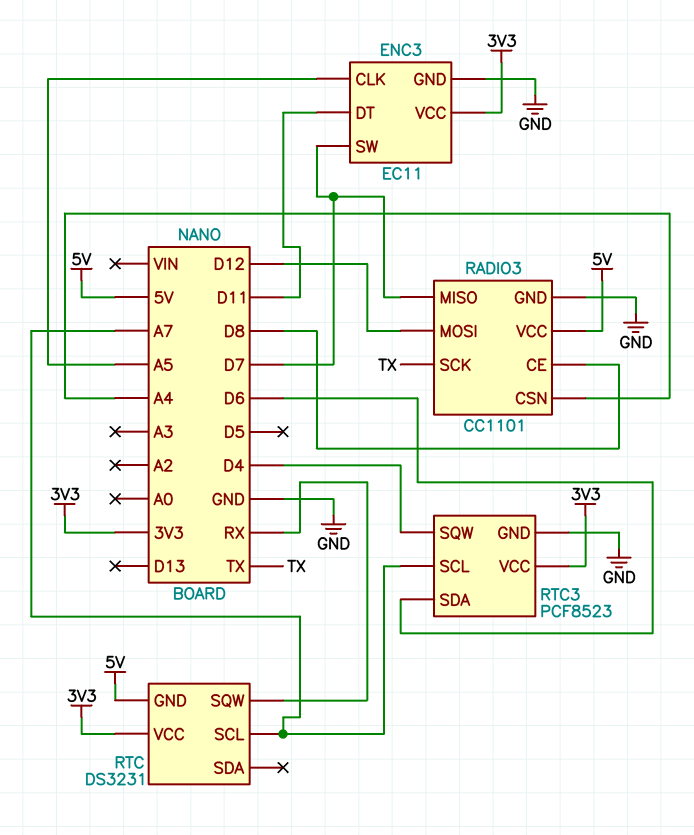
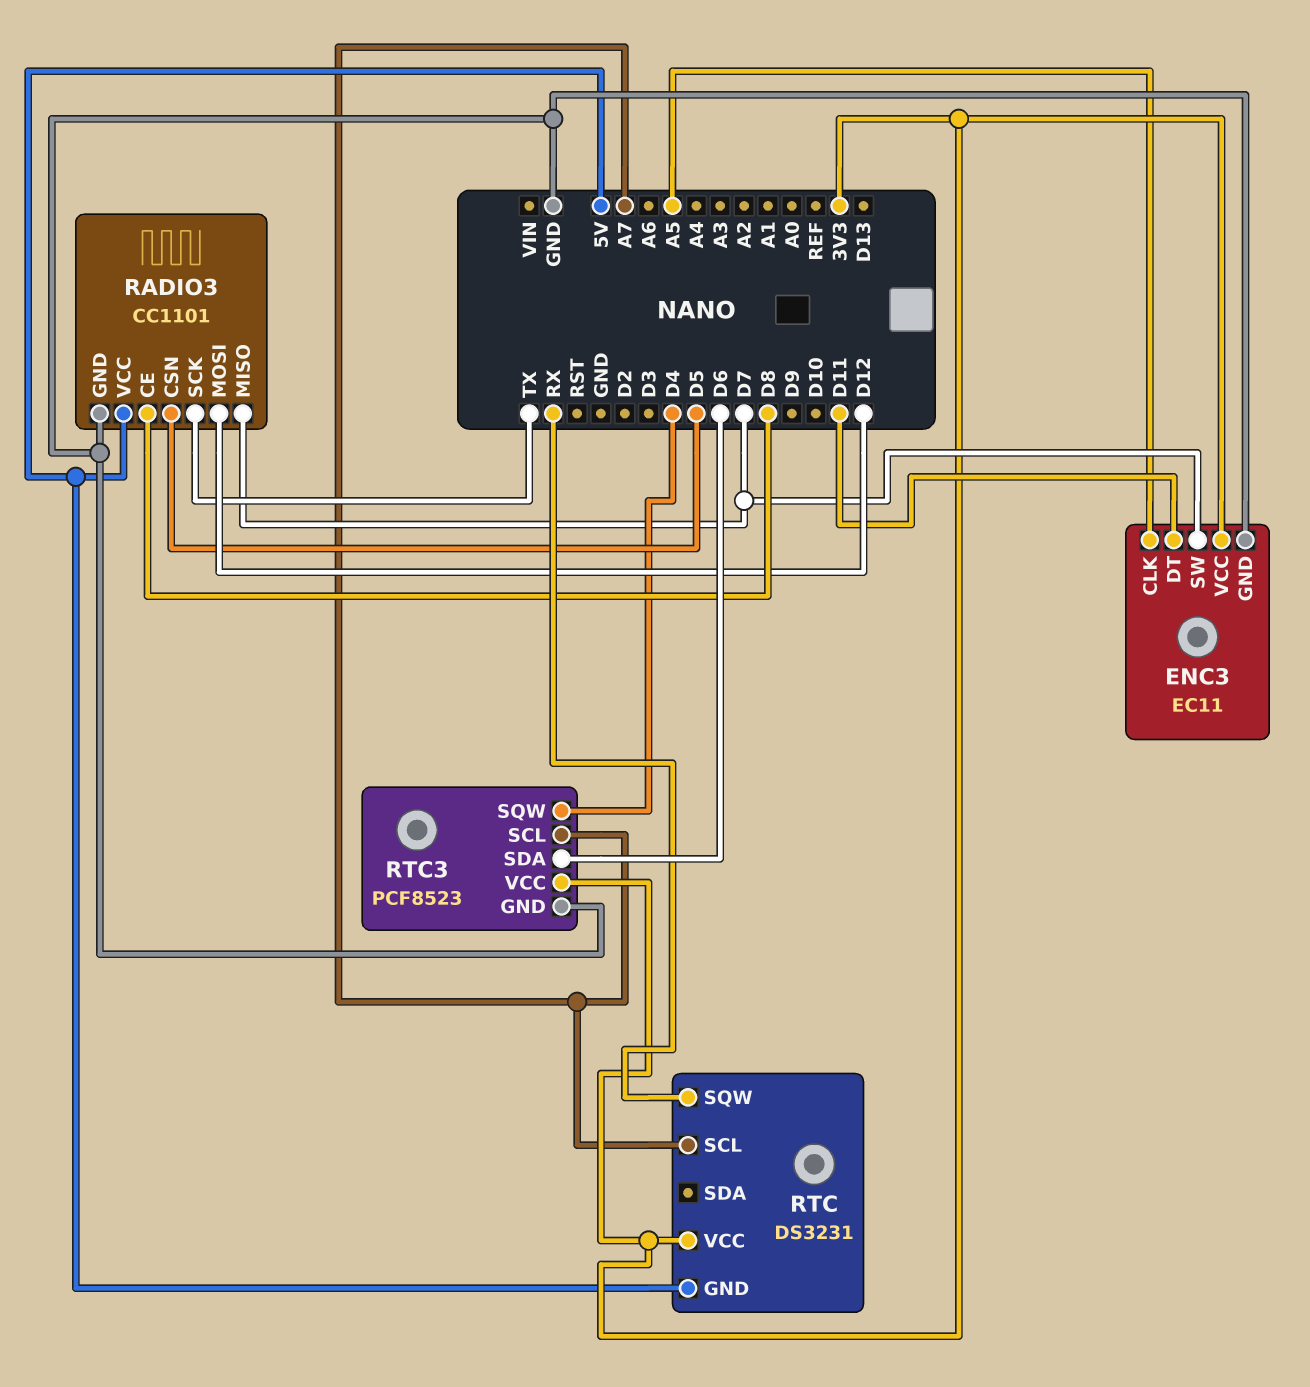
RADIO3 pin CSN: A4 -> D5

